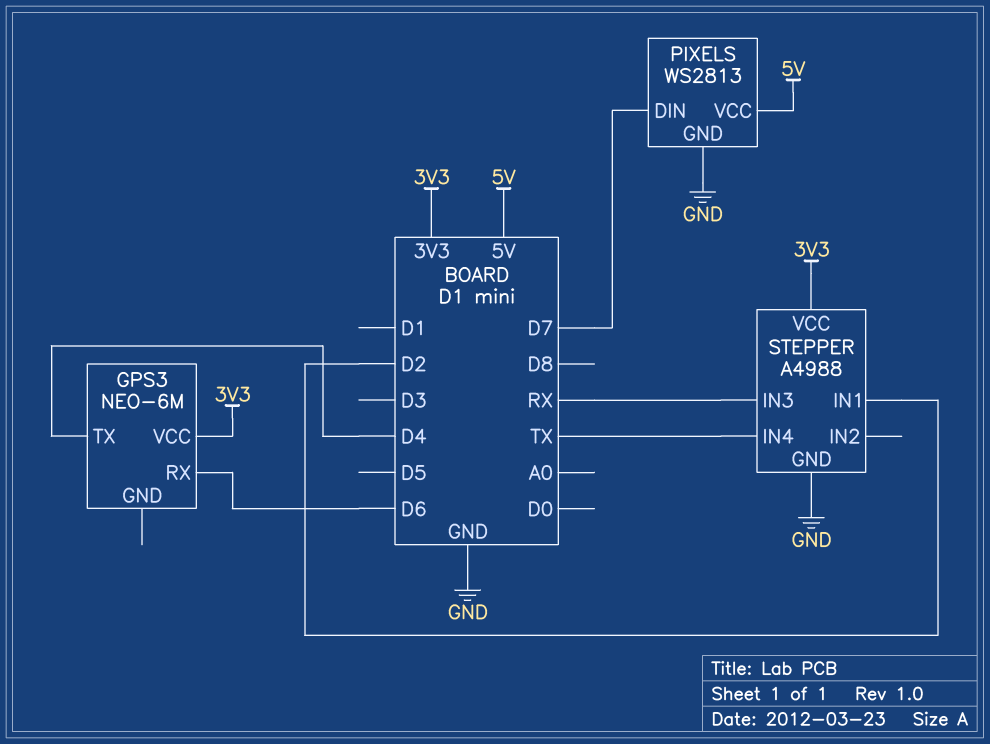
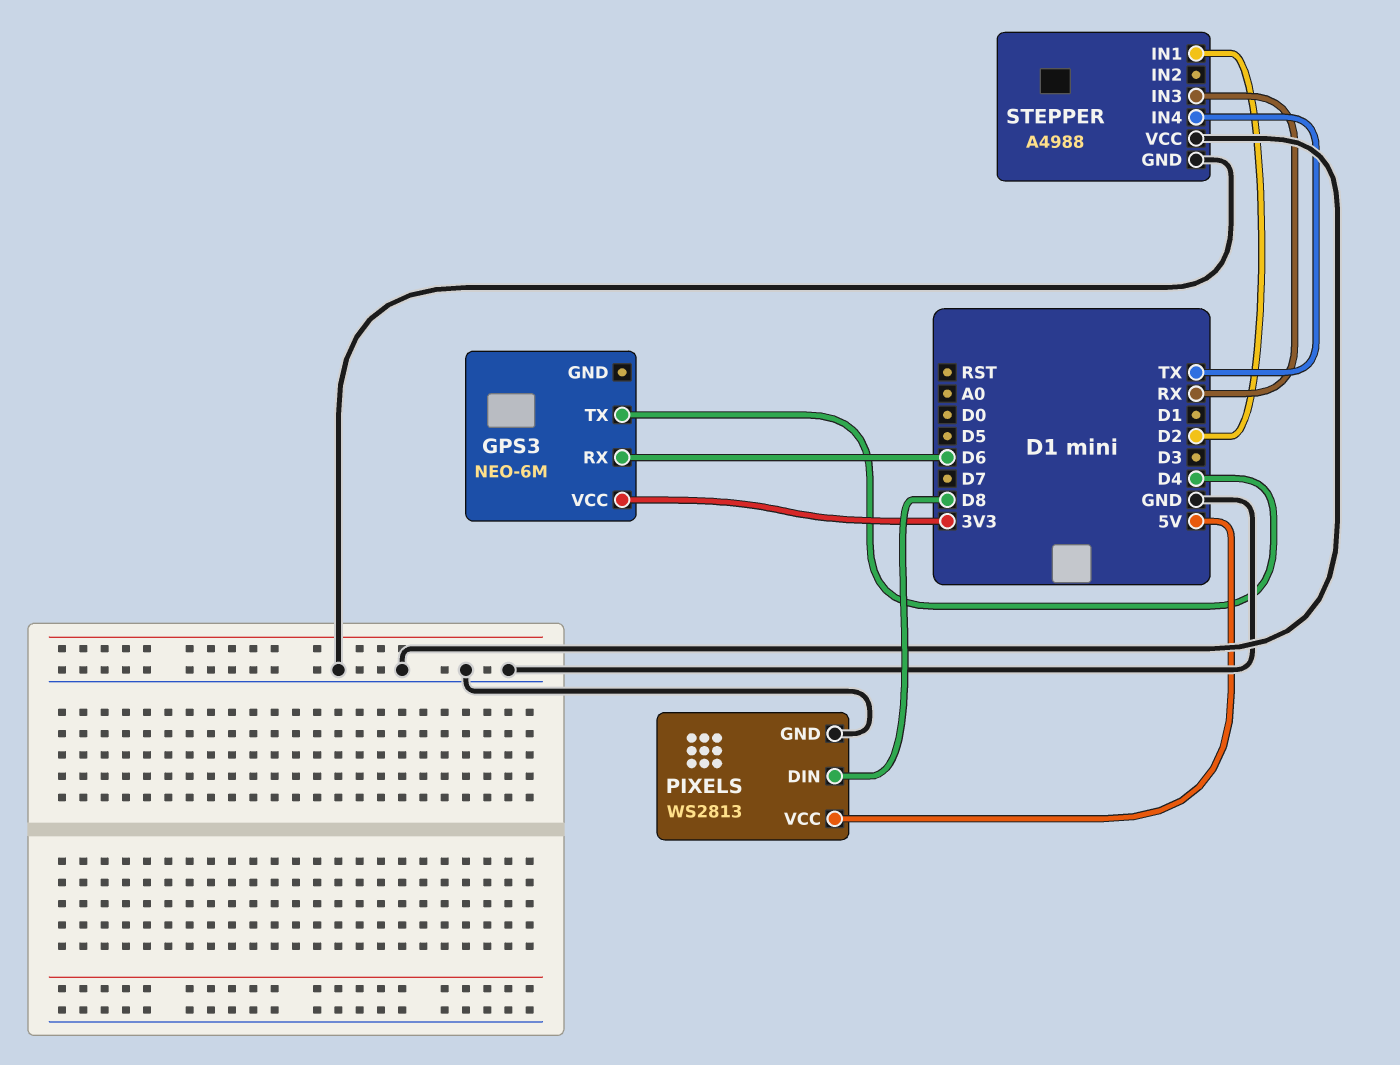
PIXELS pin DIN: D7 -> D8
STEPPER pin VCC: 3V3 -> GND

